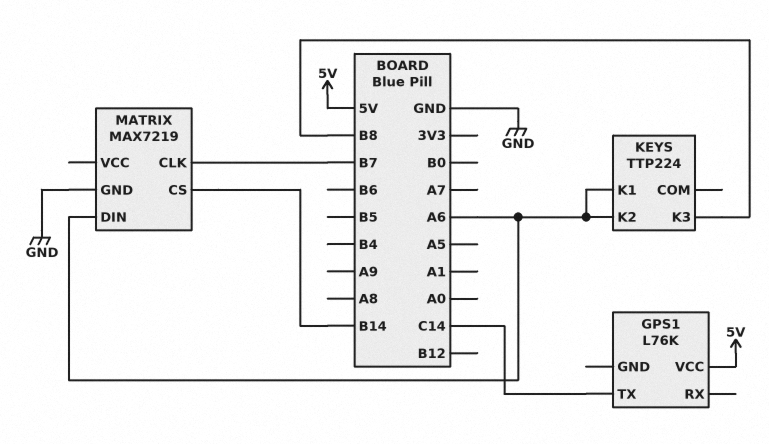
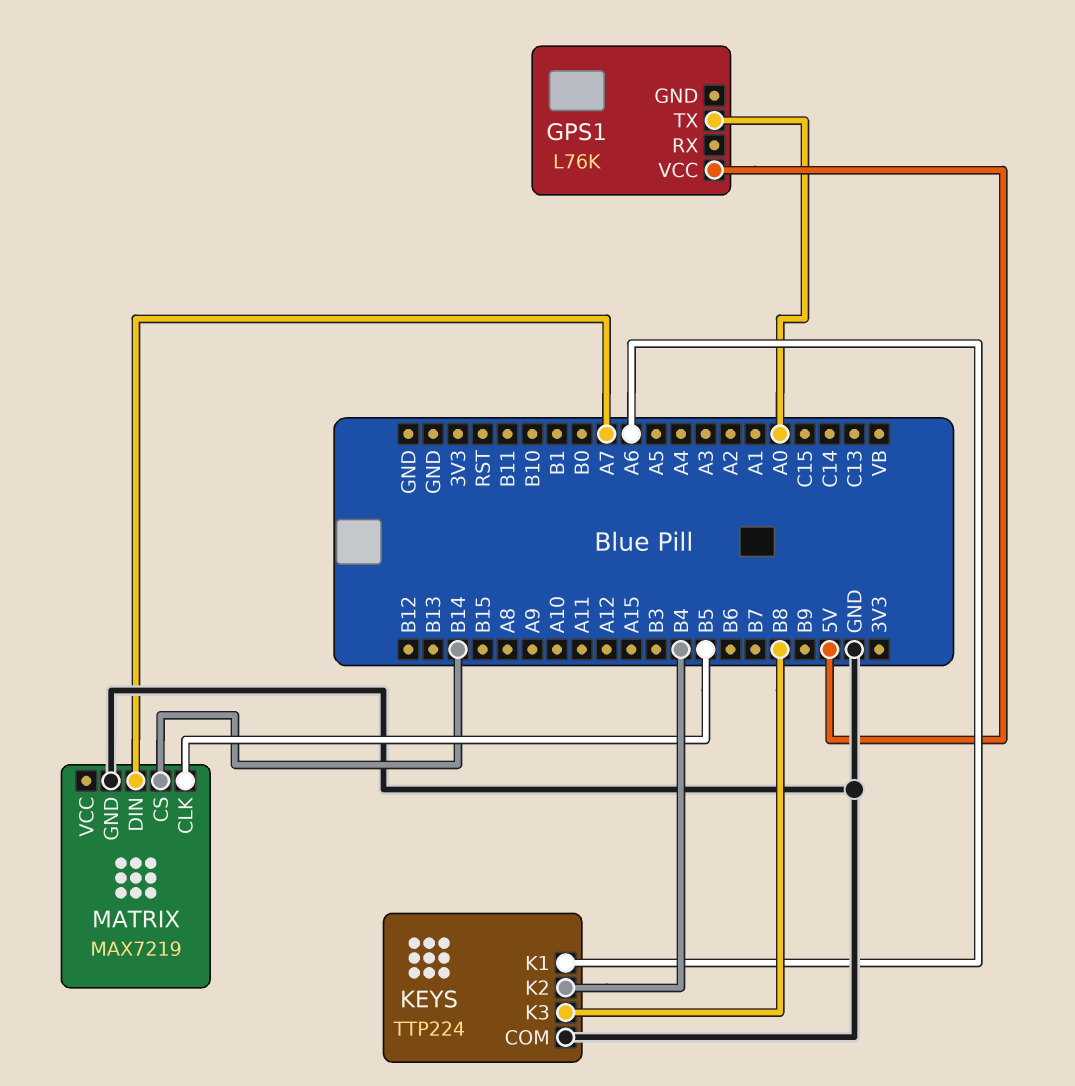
GPS1 pin TX: C14 -> A0
KEYS pin COM: none -> GND
KEYS pin K2: A6 -> B4
MATRIX pin CLK: B7 -> B5
MATRIX pin DIN: A6 -> A7

